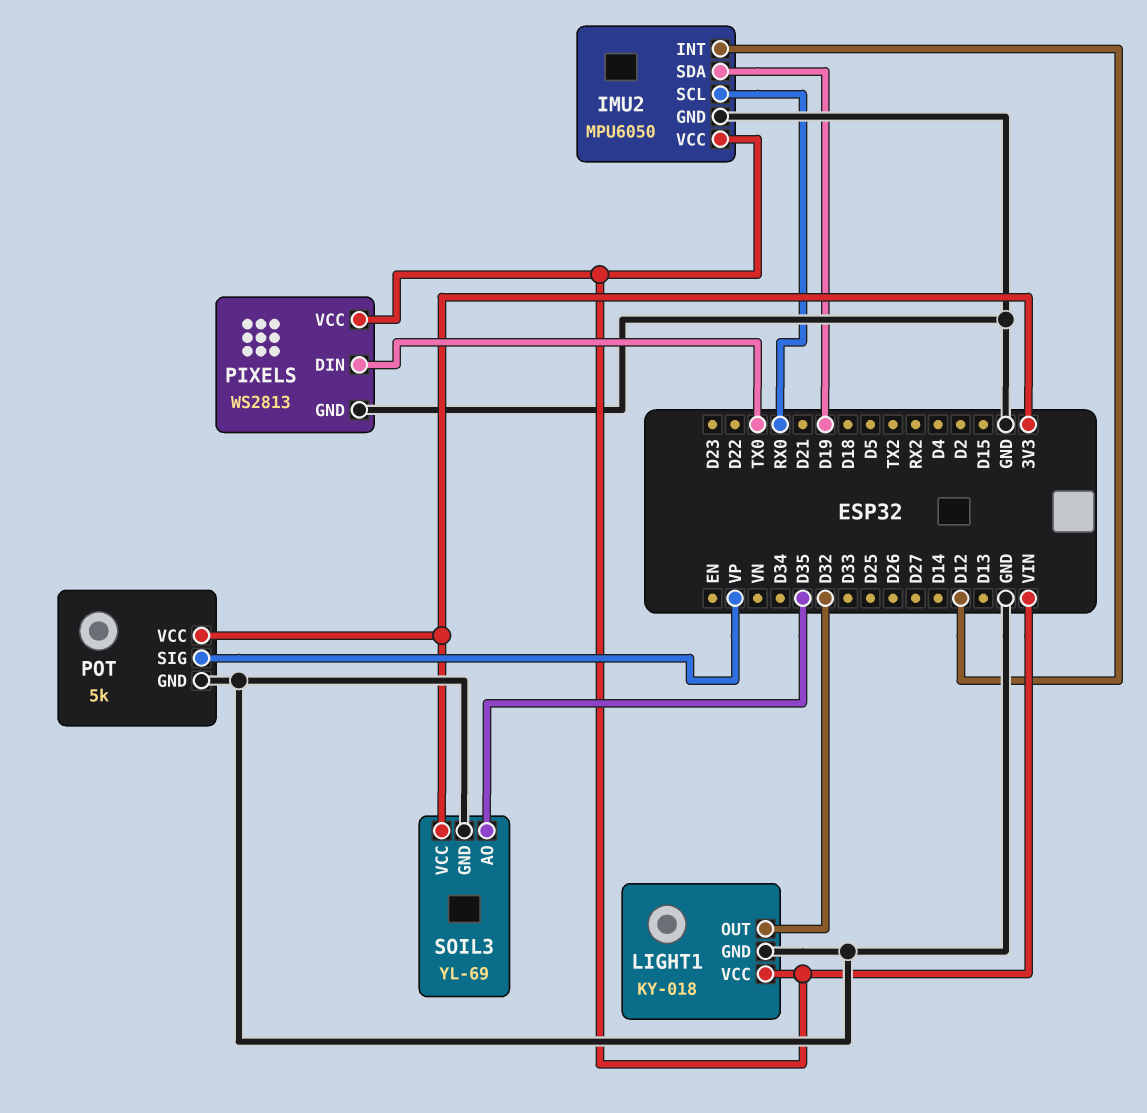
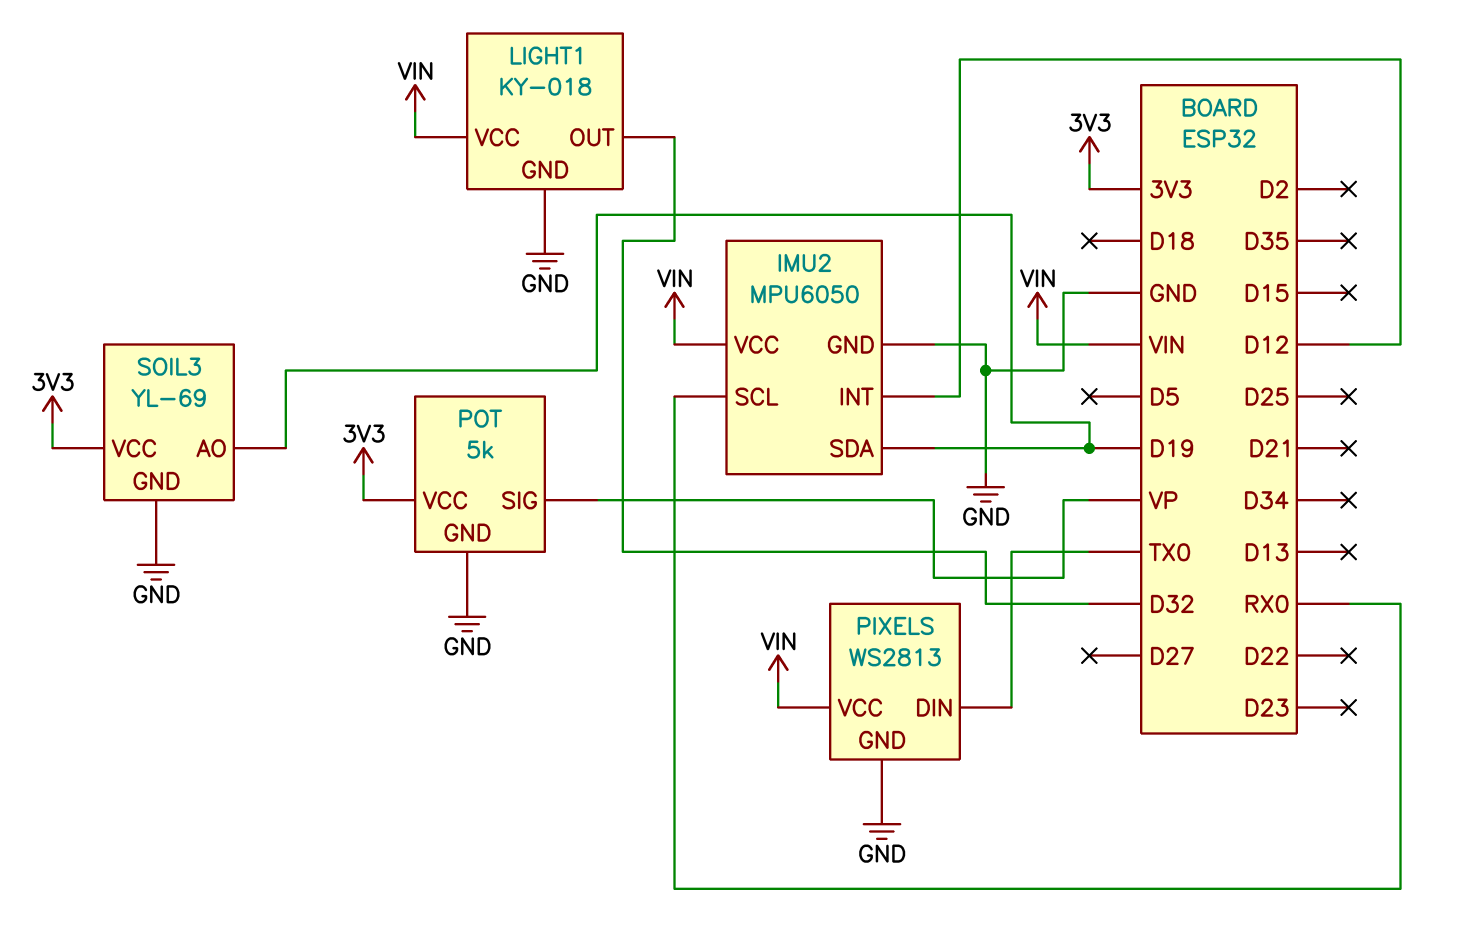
SOIL3 pin AO: D35 -> D19

